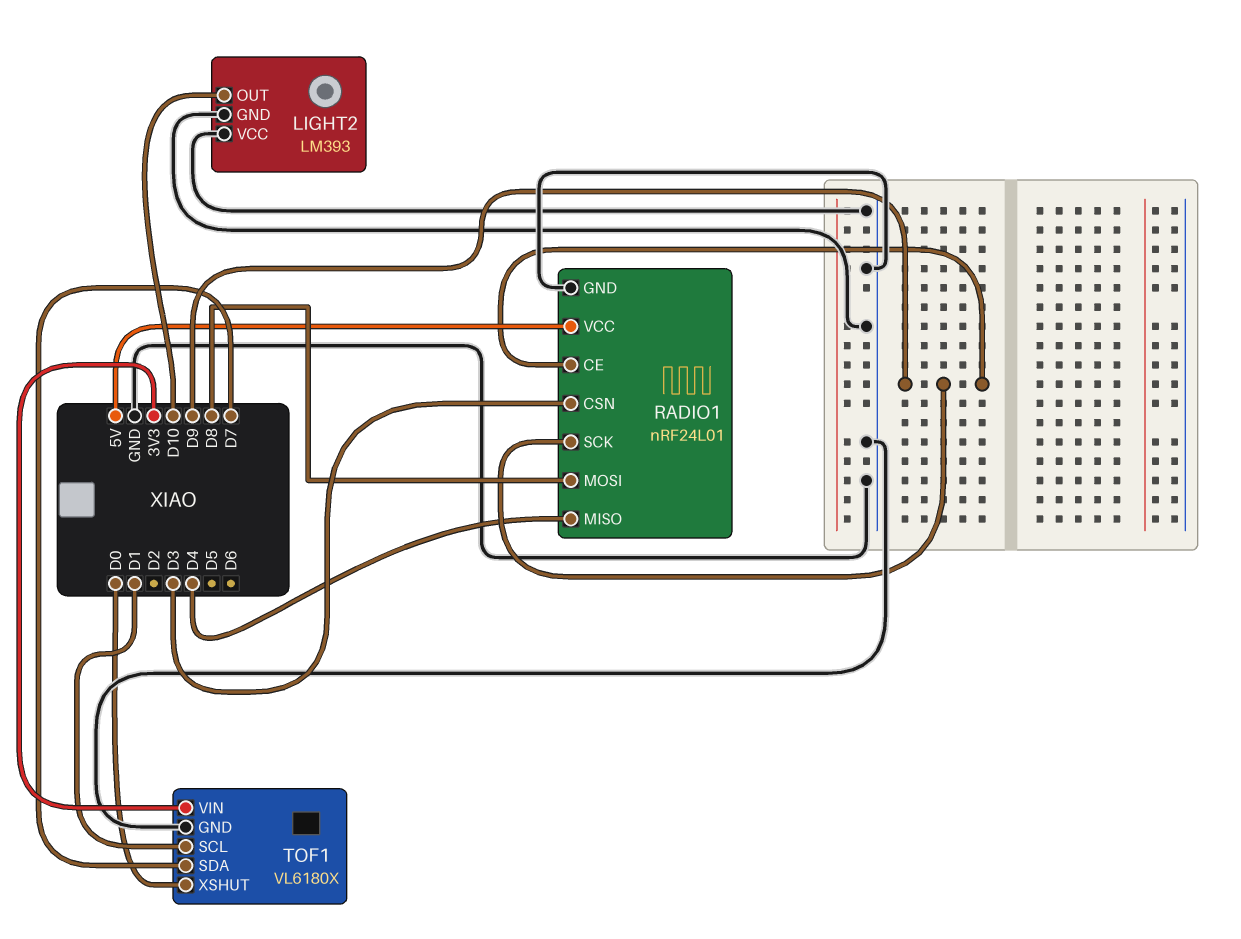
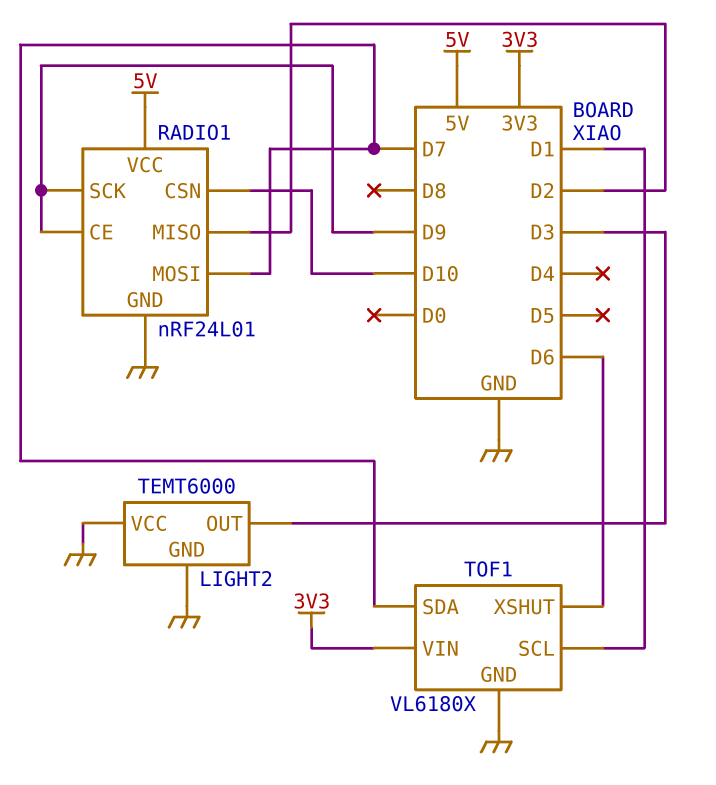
LIGHT2: LM393 -> TEMT6000
LIGHT2 pin OUT: D10 -> D3
RADIO1 pin CSN: D3 -> D10
RADIO1 pin MISO: D4 -> D2
RADIO1 pin MOSI: D8 -> D7
TOF1 pin XSHUT: D0 -> D6

